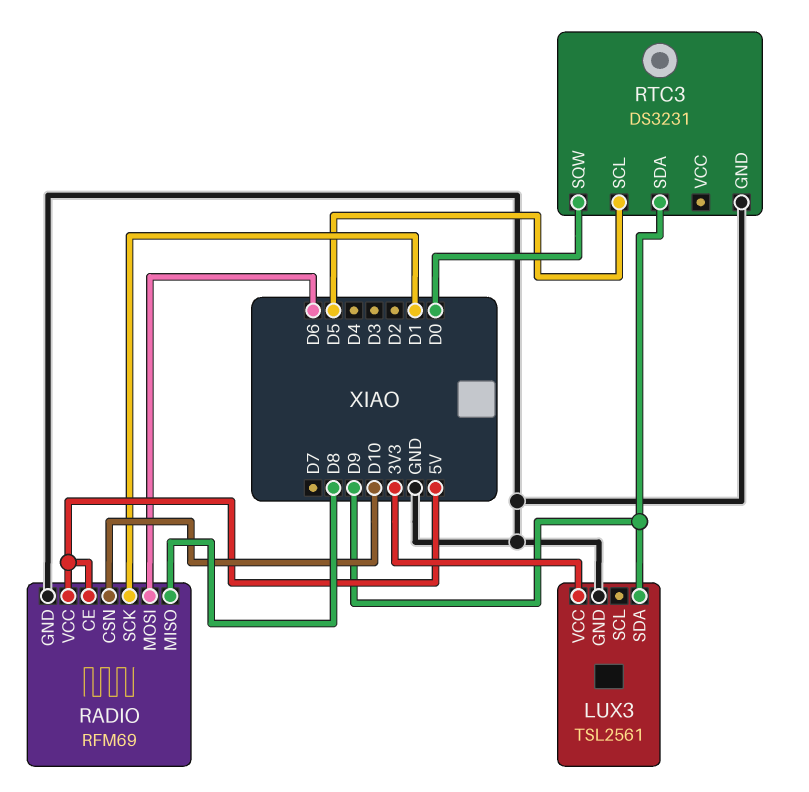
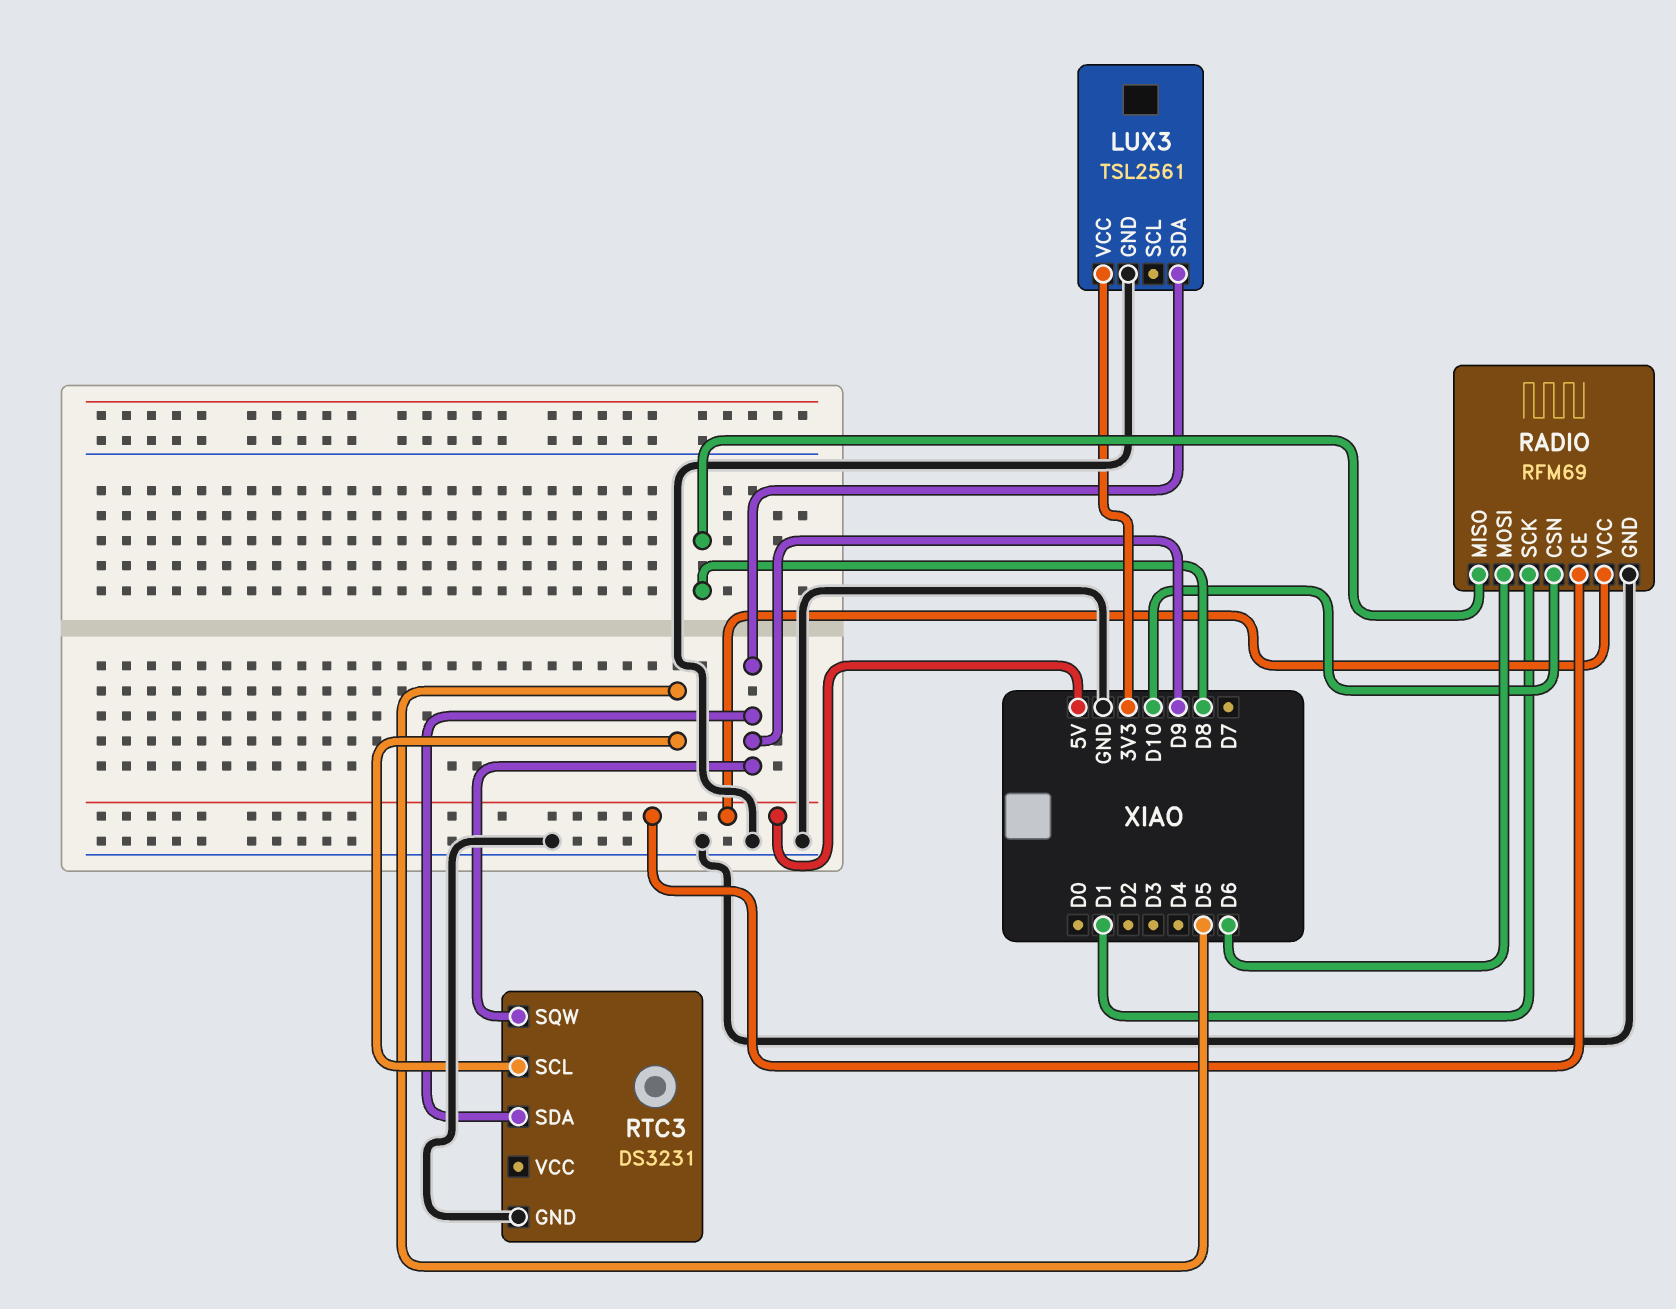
RTC3 pin SQW: D0 -> D9

